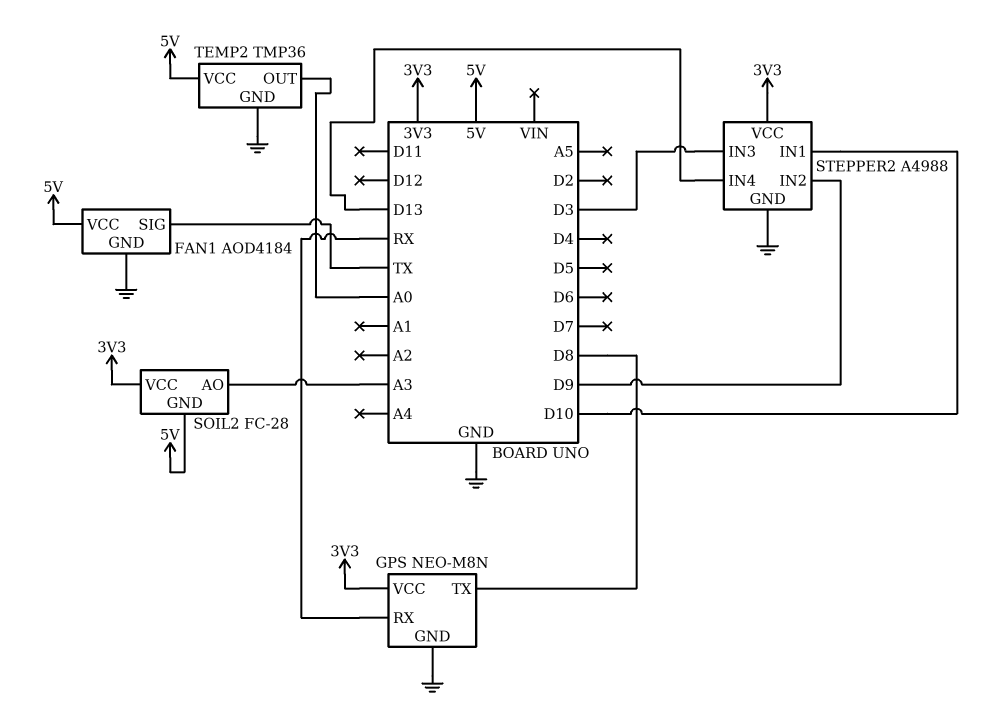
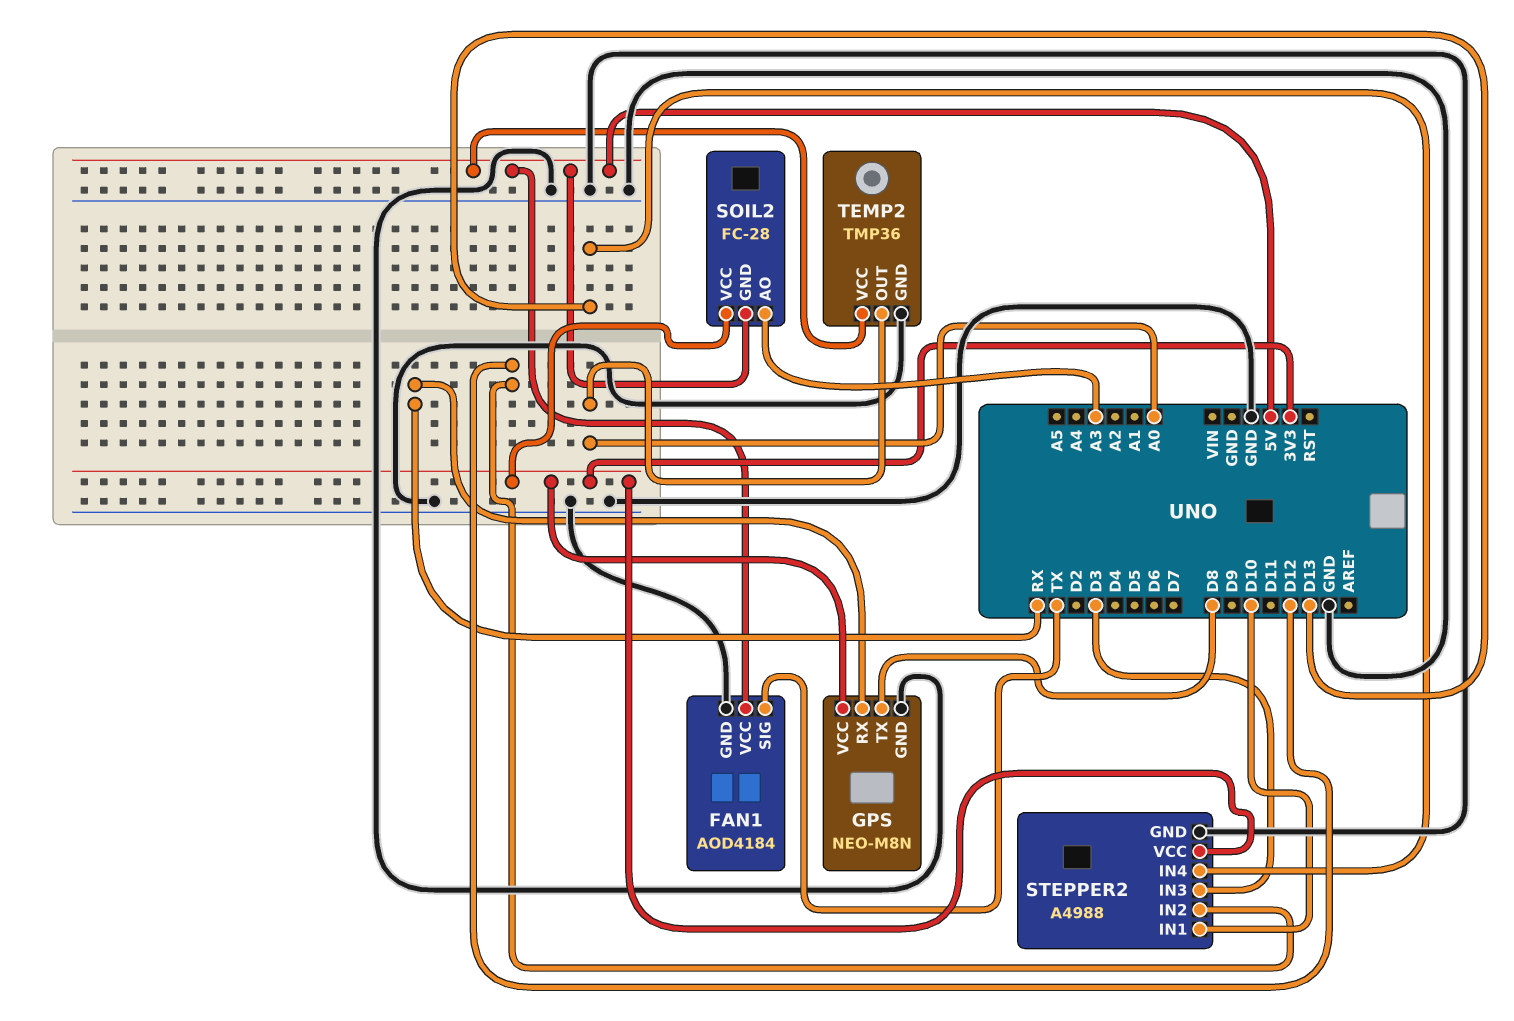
STEPPER2 pin IN2: D9 -> D12

